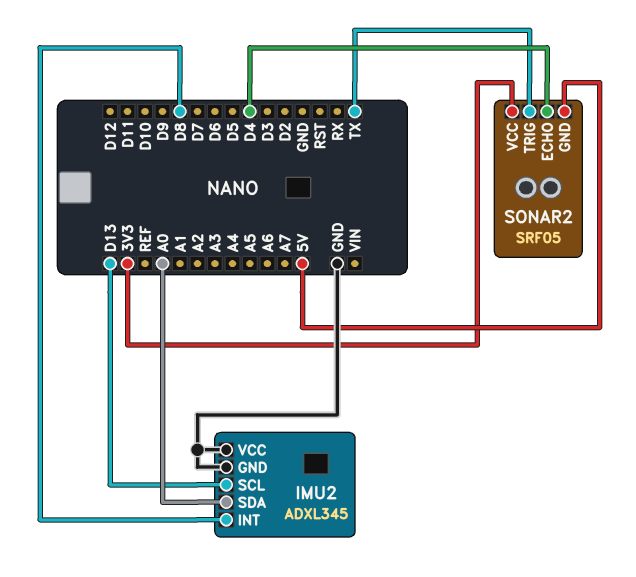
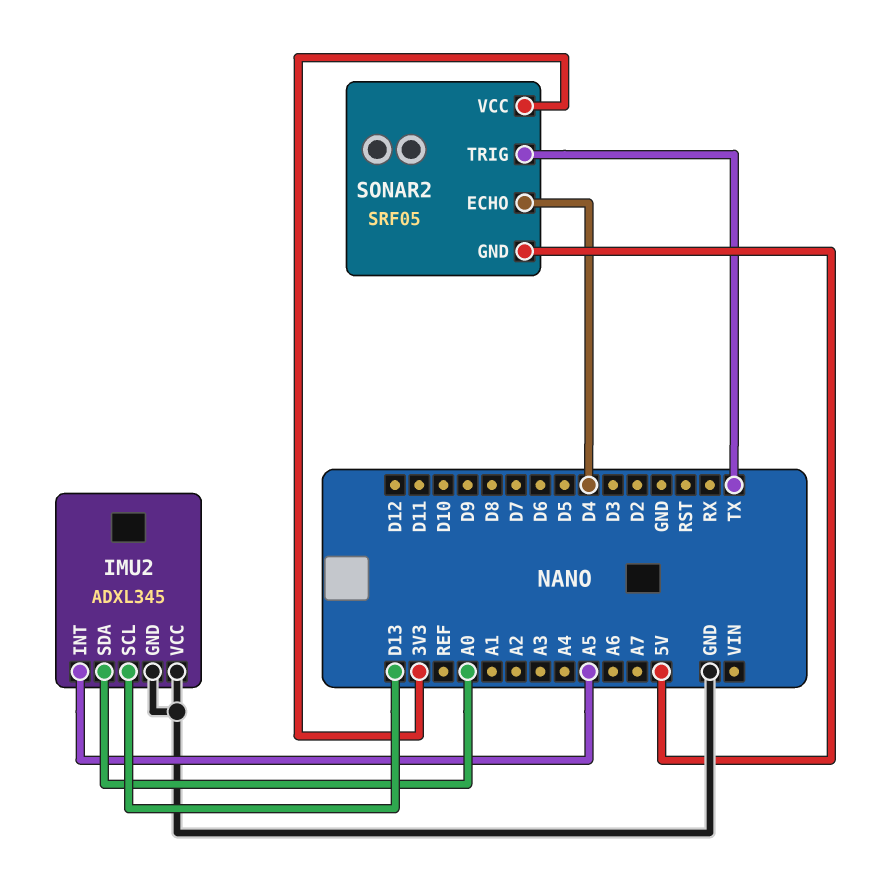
IMU2 pin INT: D8 -> A5

